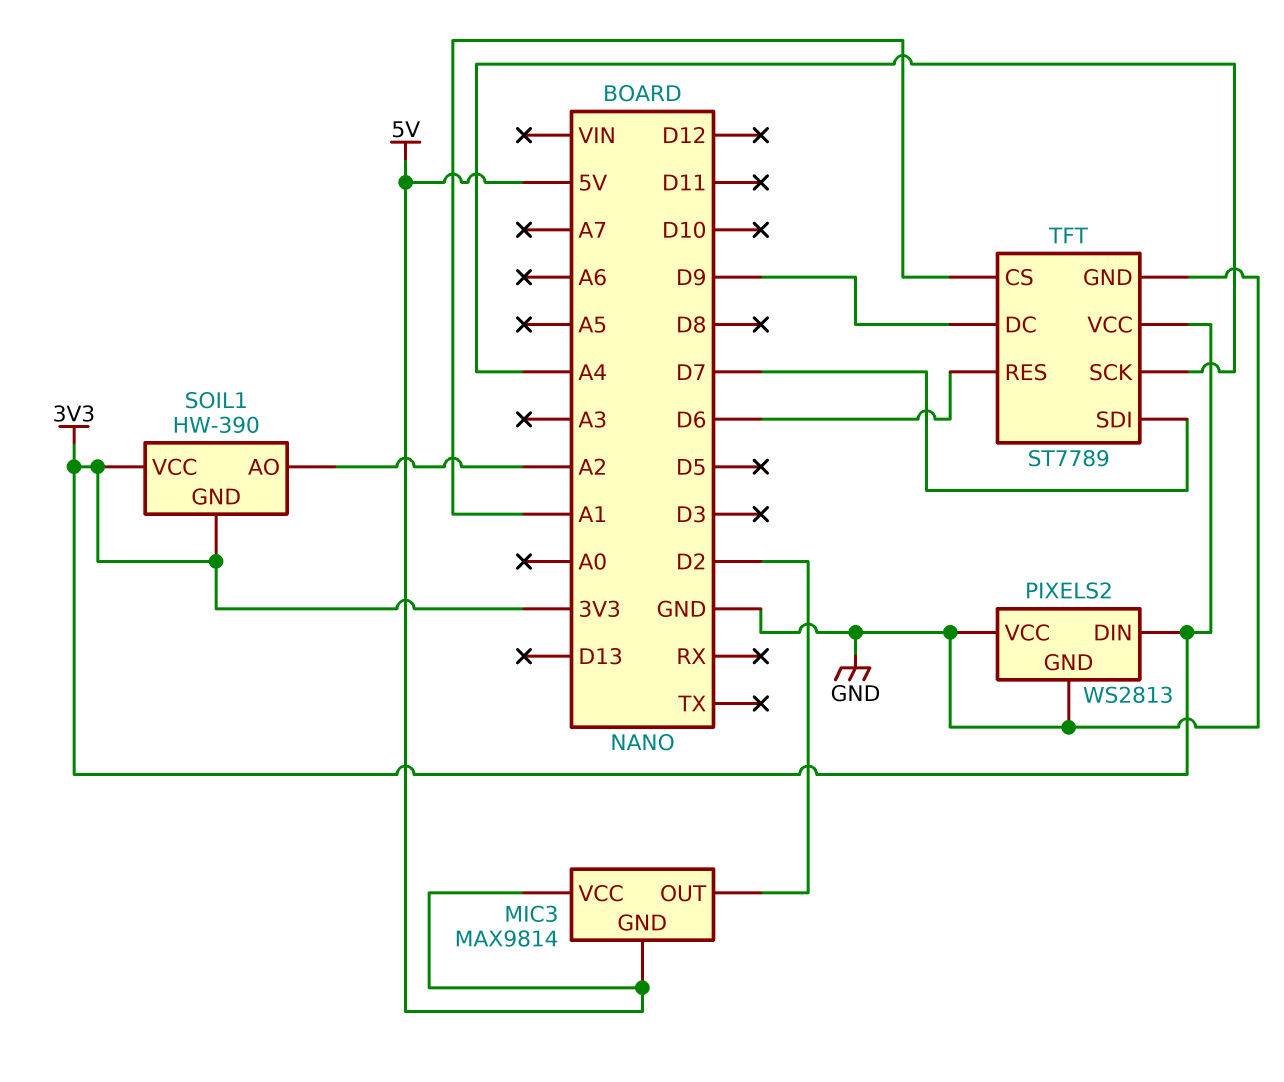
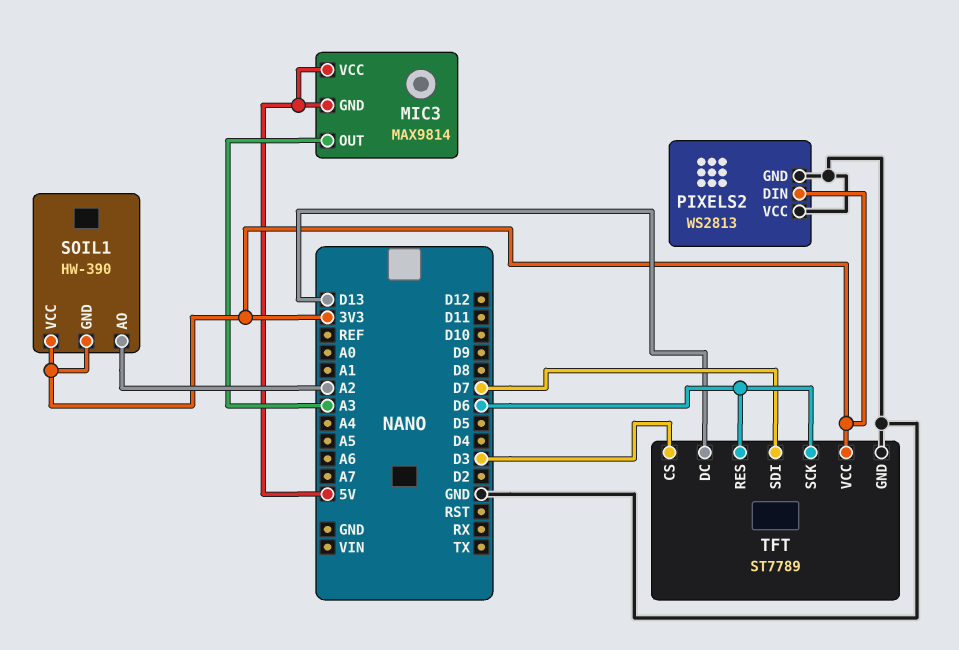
MIC3 pin OUT: D2 -> A3
TFT pin CS: A1 -> D3
TFT pin DC: D9 -> D13
TFT pin SCK: A4 -> D6

